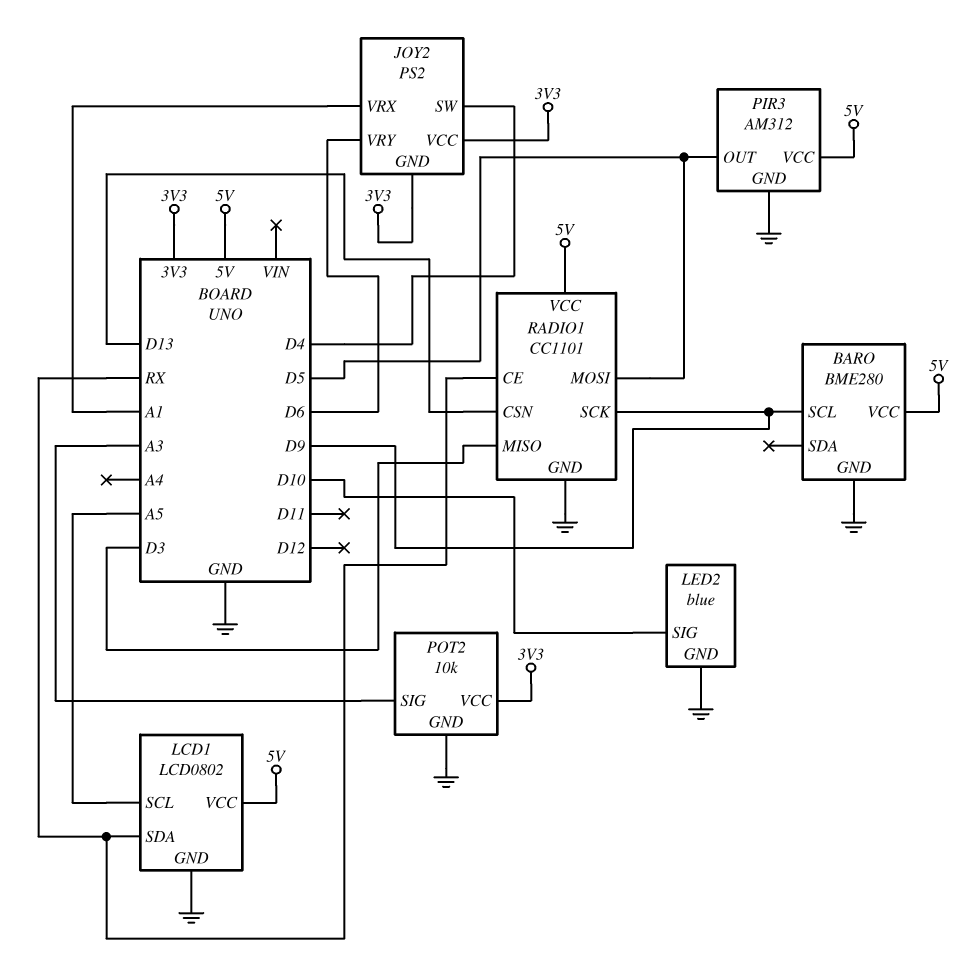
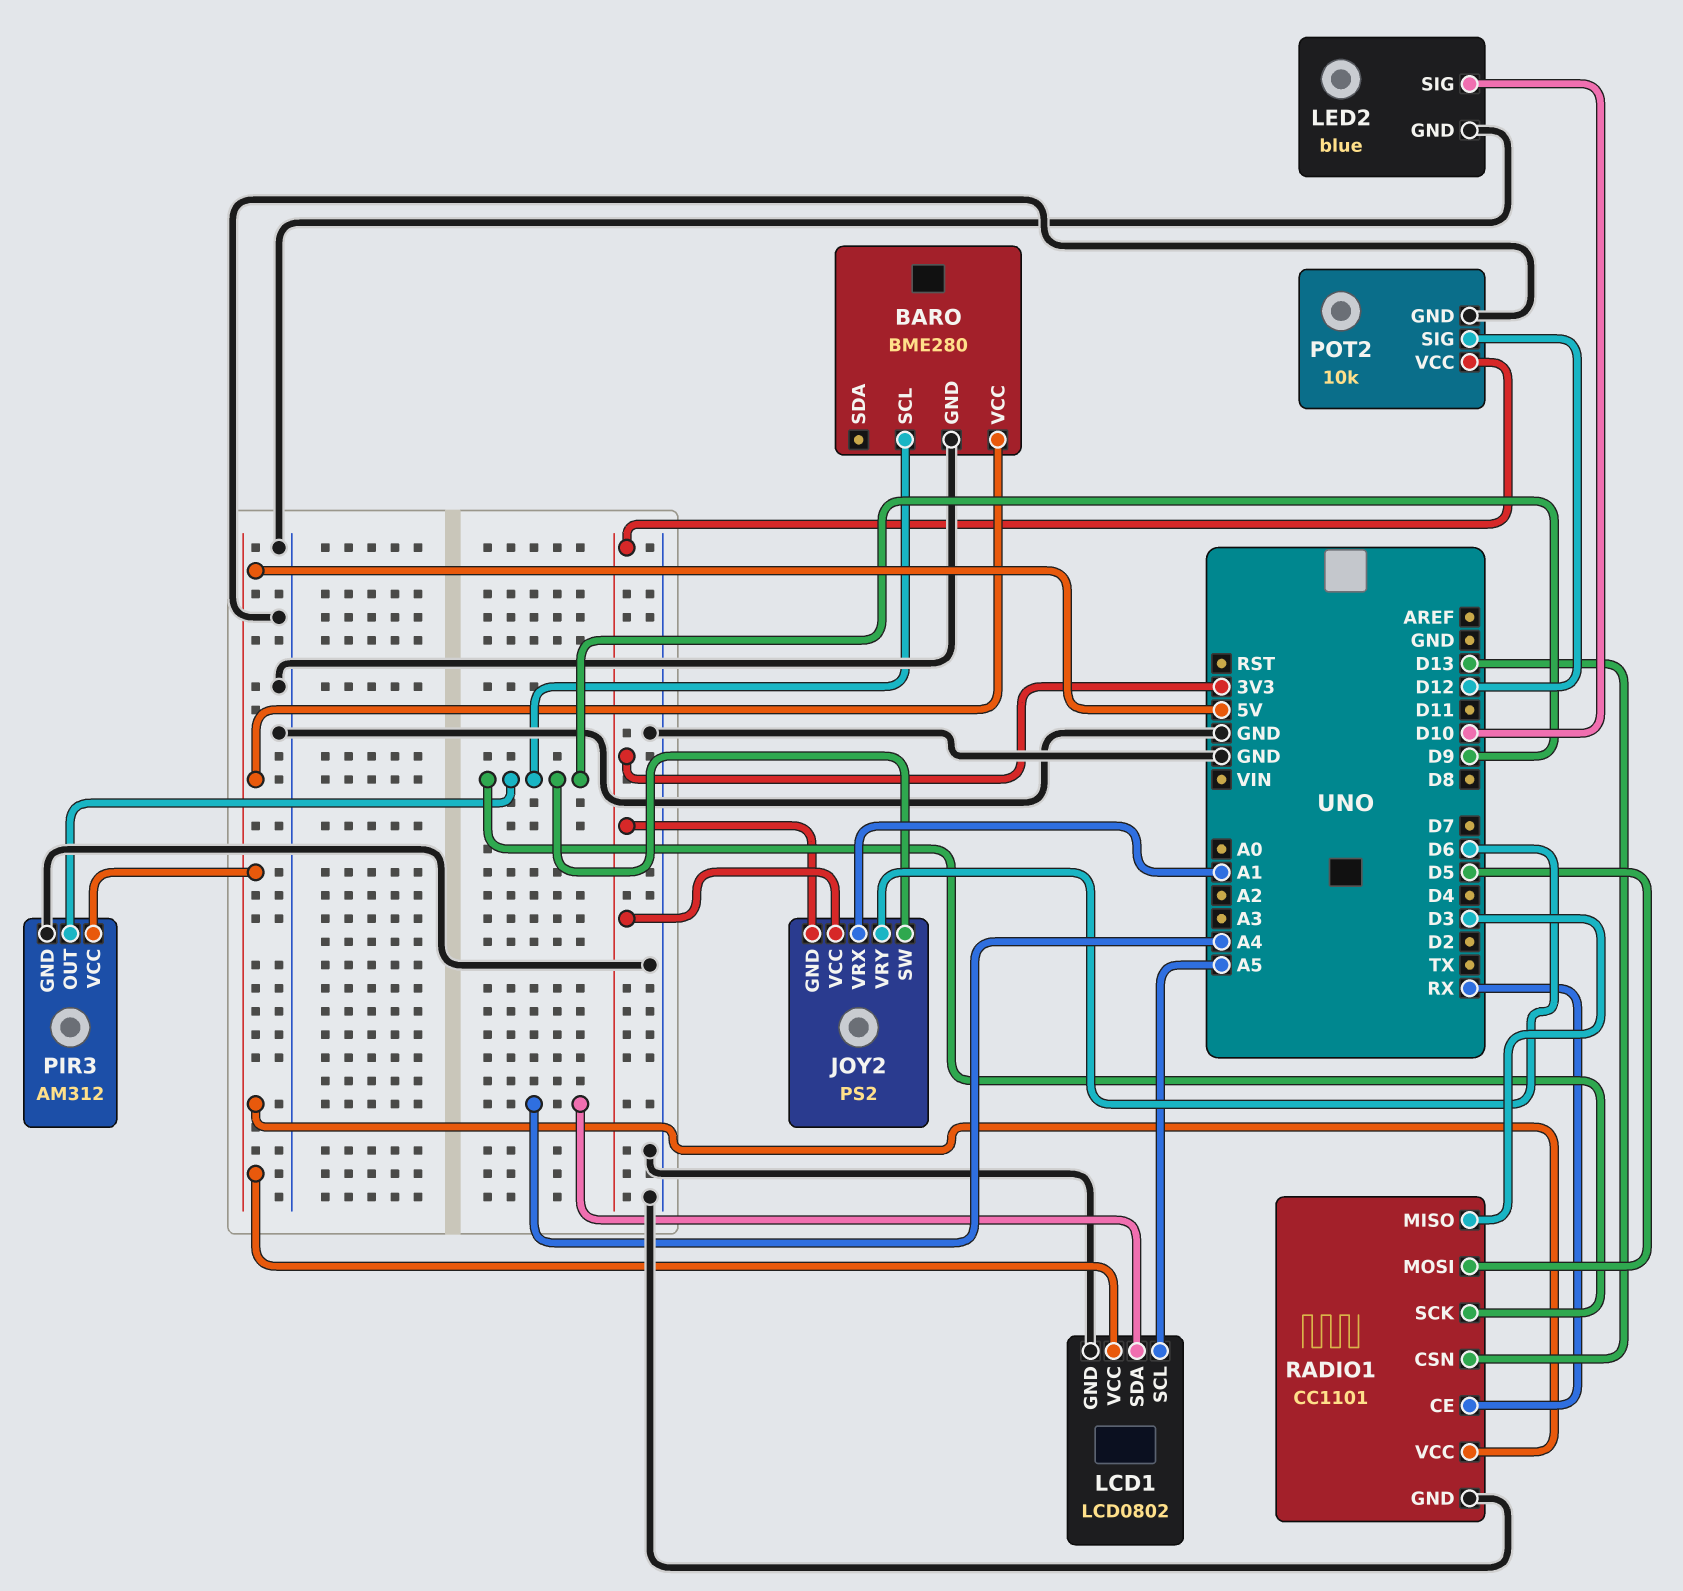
JOY2 pin SW: D4 -> D9
LCD1 pin SDA: RX -> A4
PIR3 pin OUT: D5 -> D9
POT2 pin SIG: A3 -> D12

